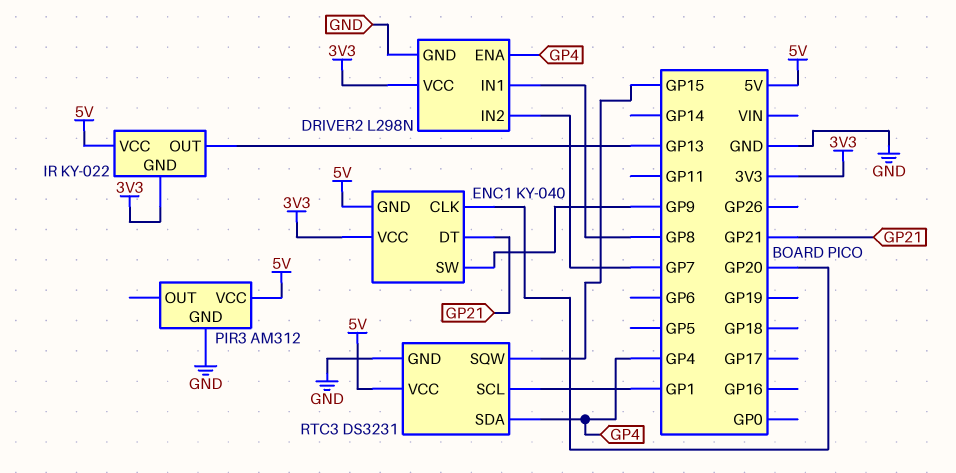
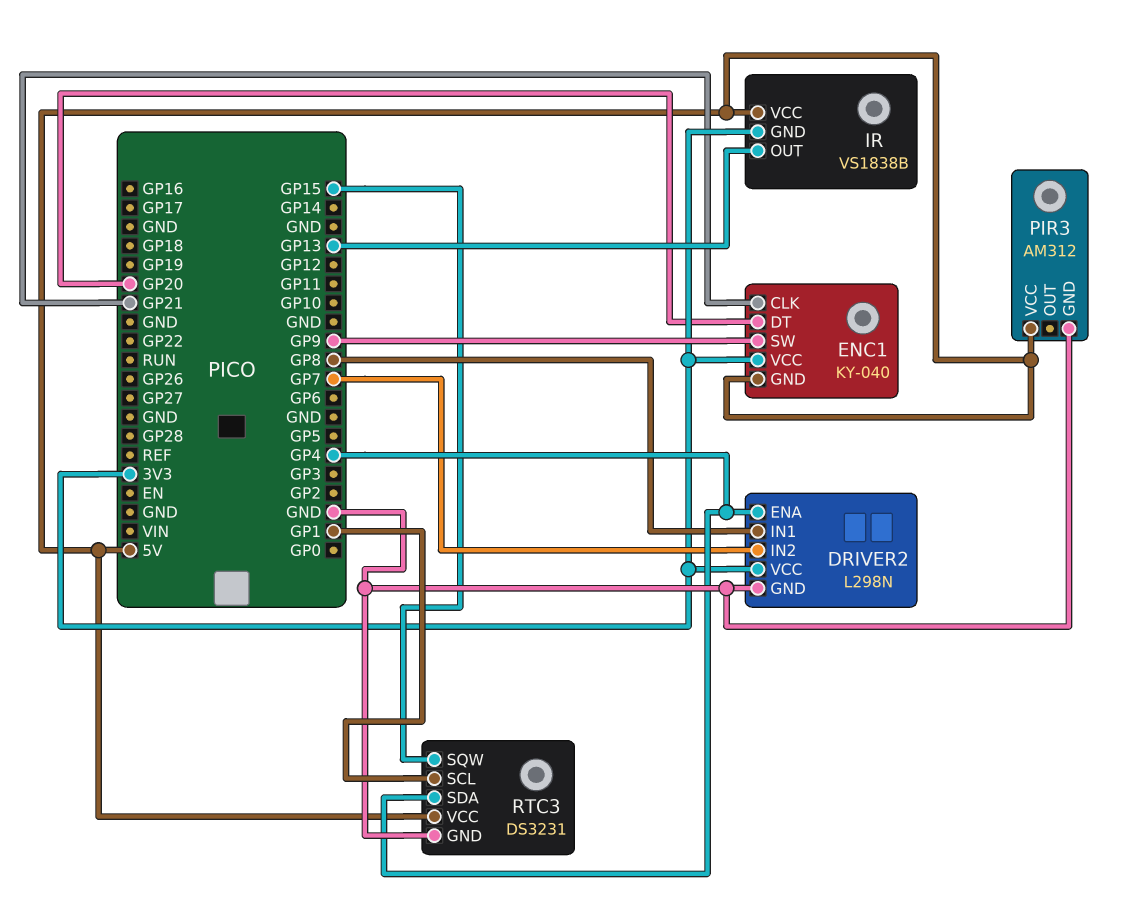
ENC1 pin CLK: GP20 -> GP21
ENC1 pin DT: GP21 -> GP20
IR: KY-022 -> VS1838B

